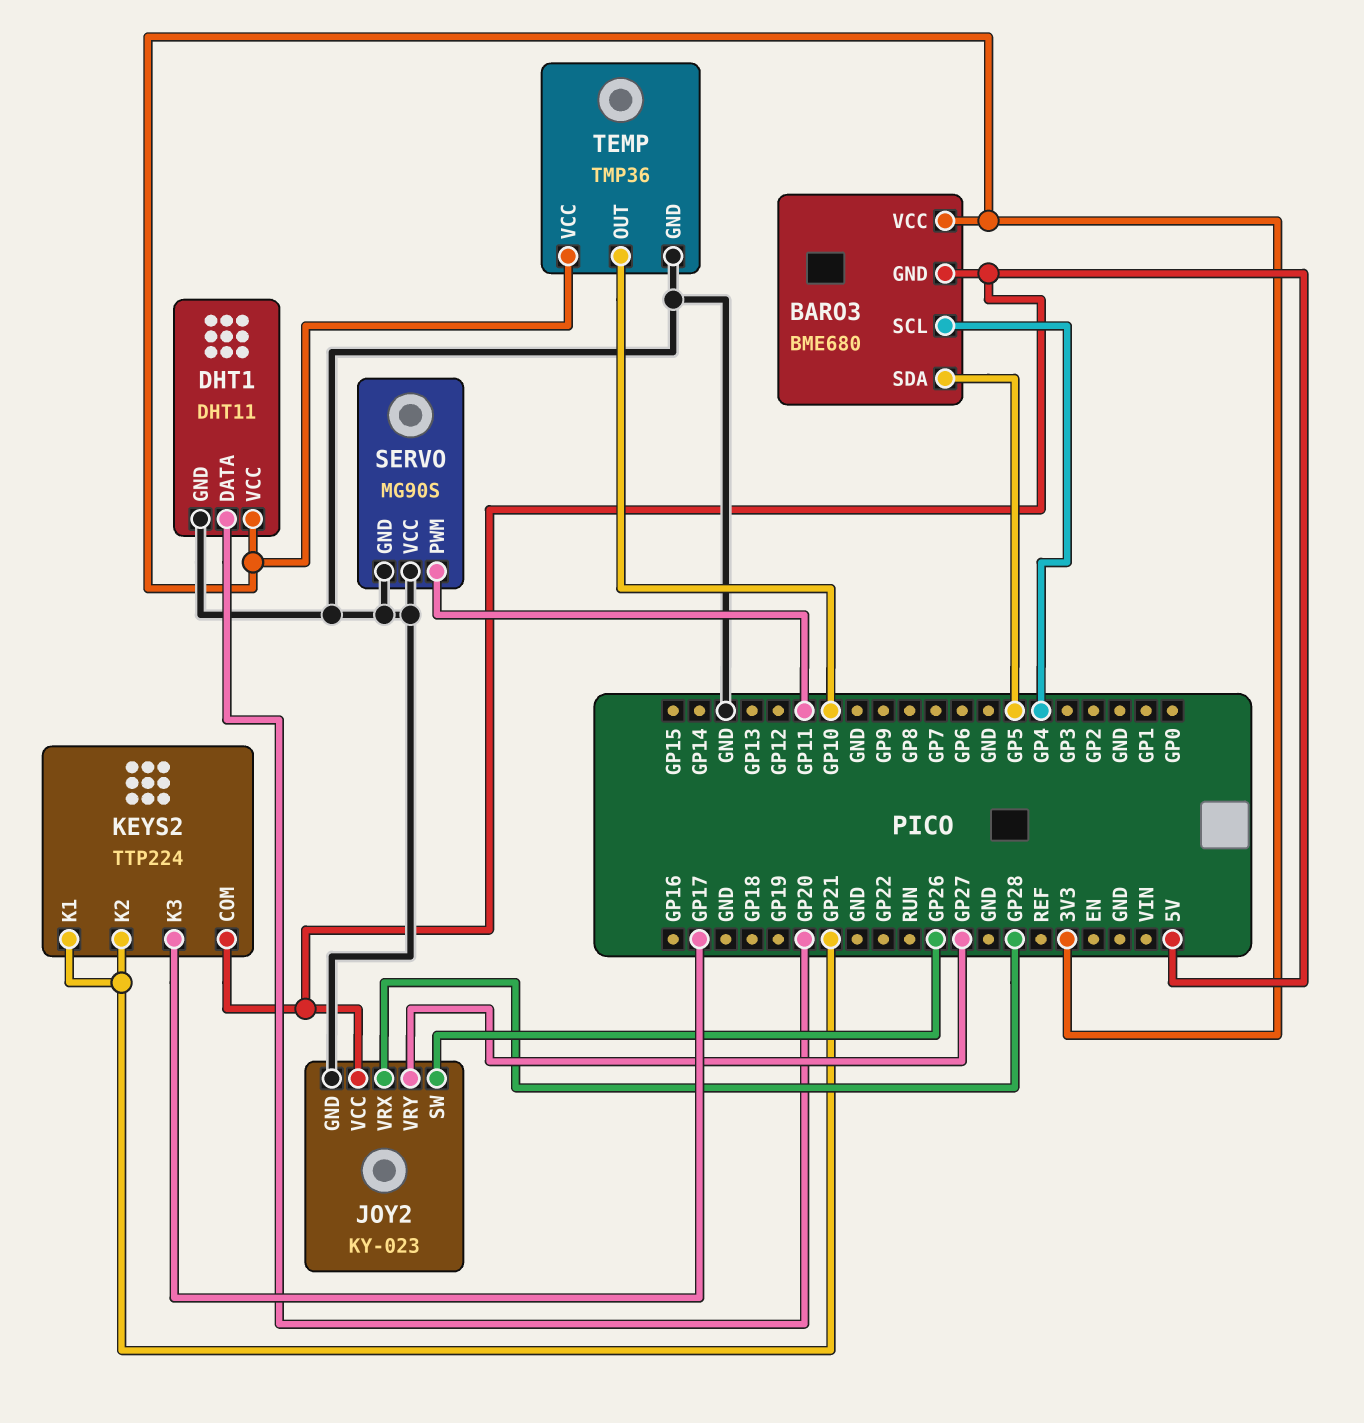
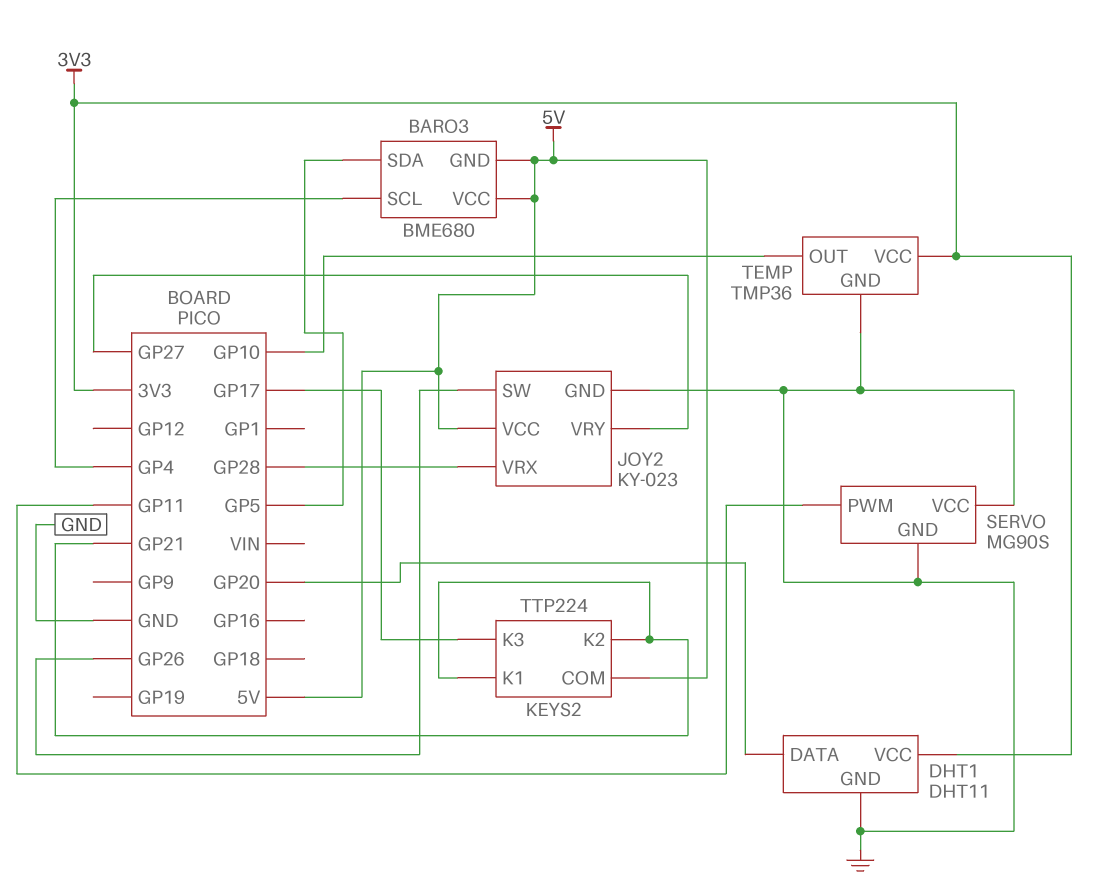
BARO3 pin VCC: 3V3 -> 5V

